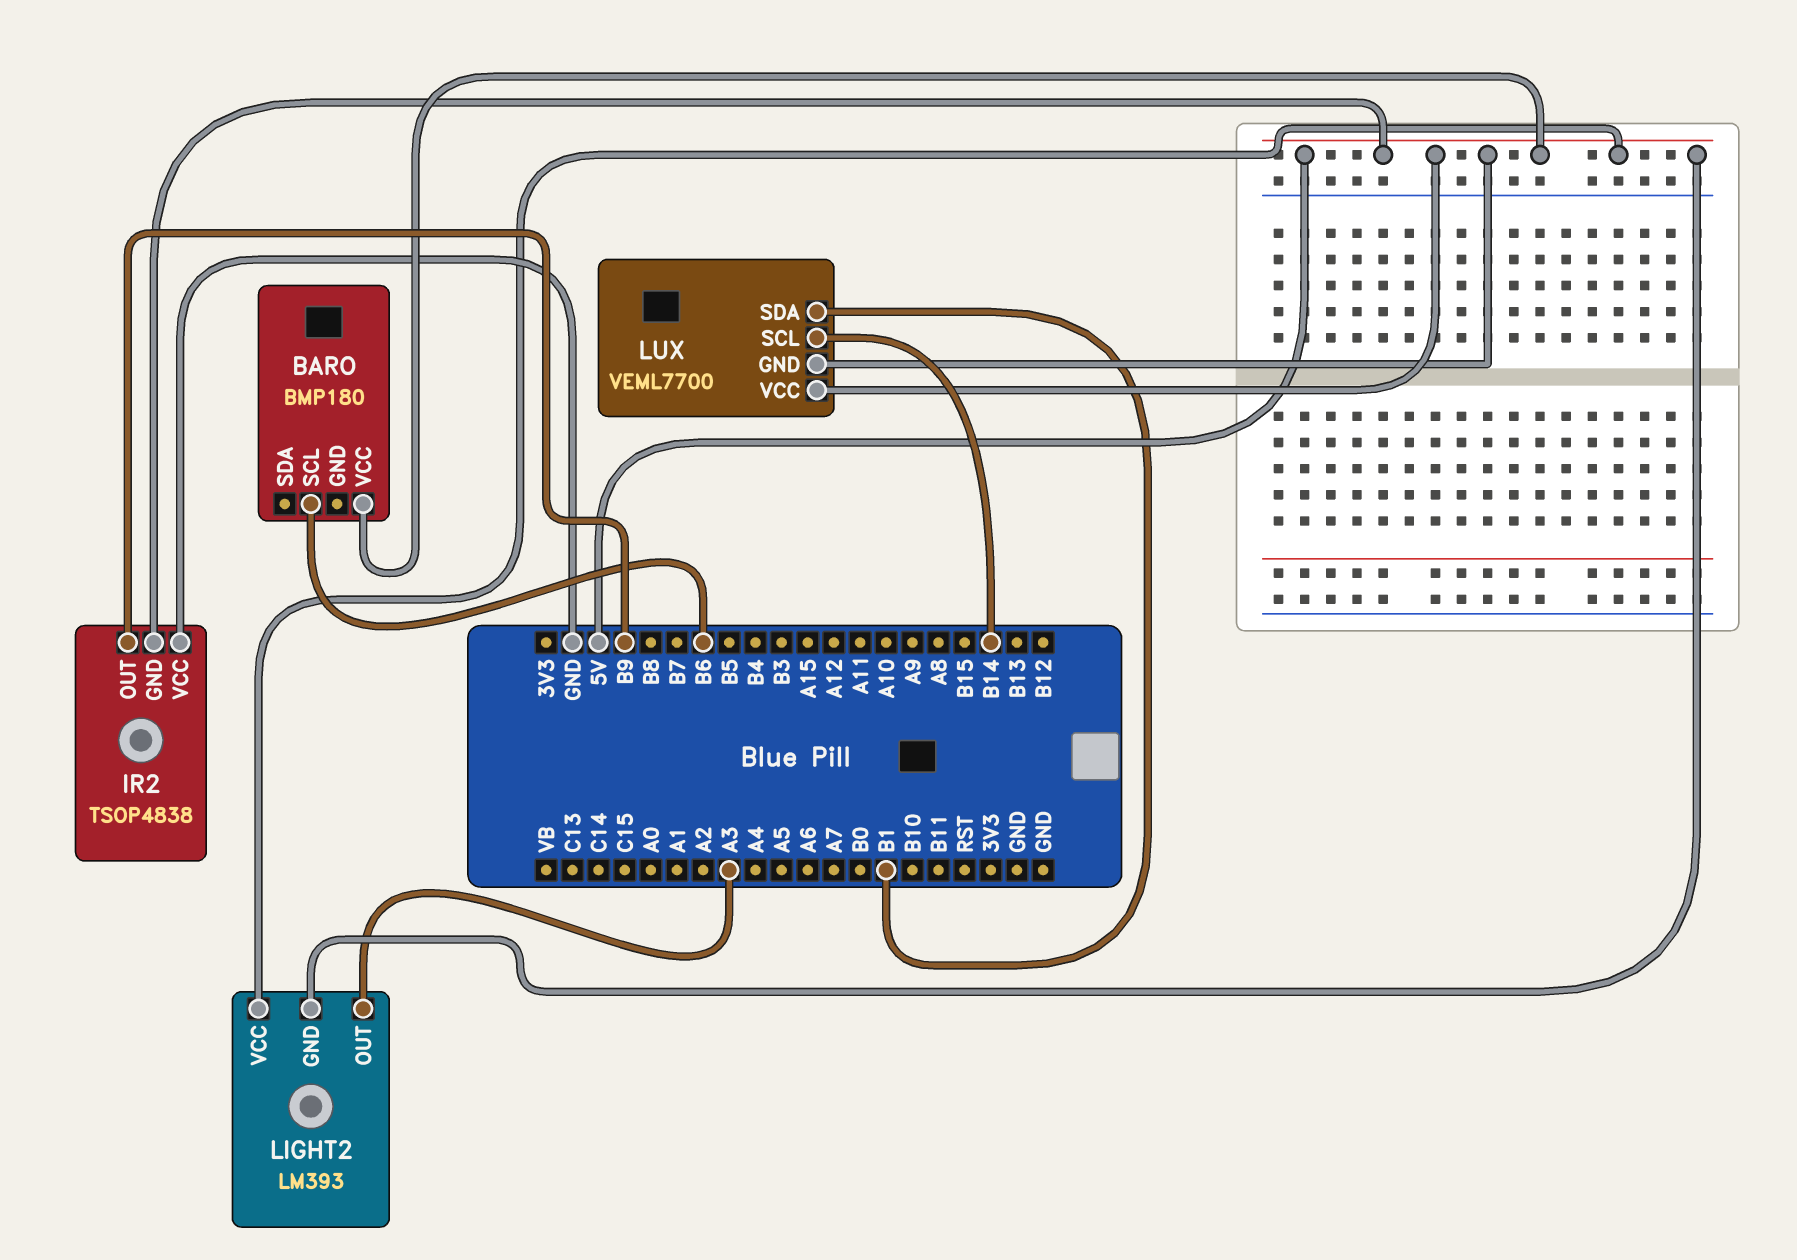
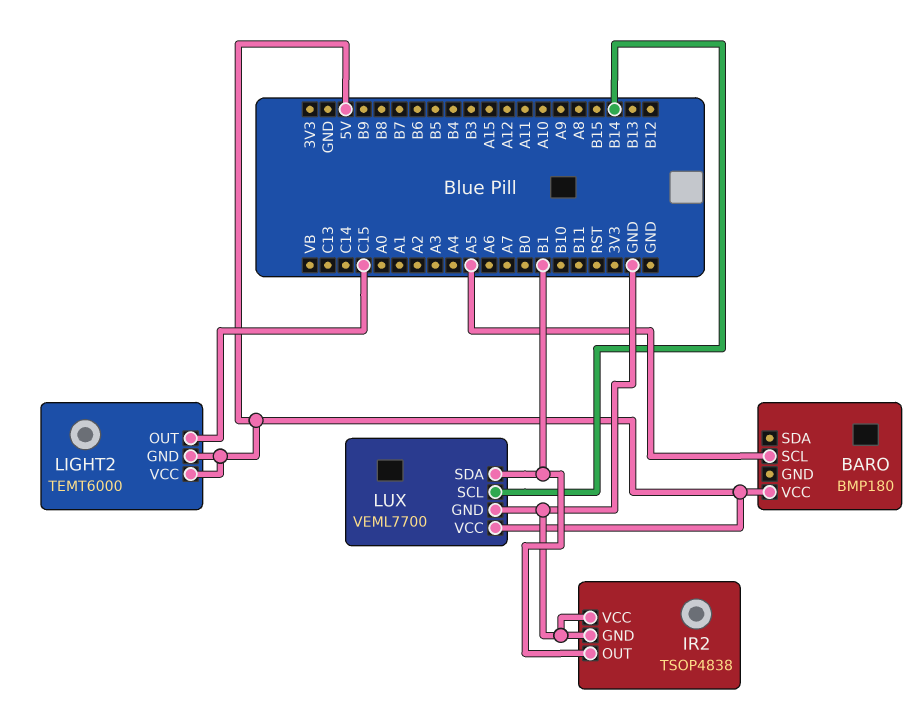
BARO pin SCL: B6 -> A5
IR2 pin GND: 5V -> GND
IR2 pin OUT: B9 -> B1
LIGHT2: LM393 -> TEMT6000
LIGHT2 pin OUT: A3 -> C15
LUX pin GND: 5V -> GND

